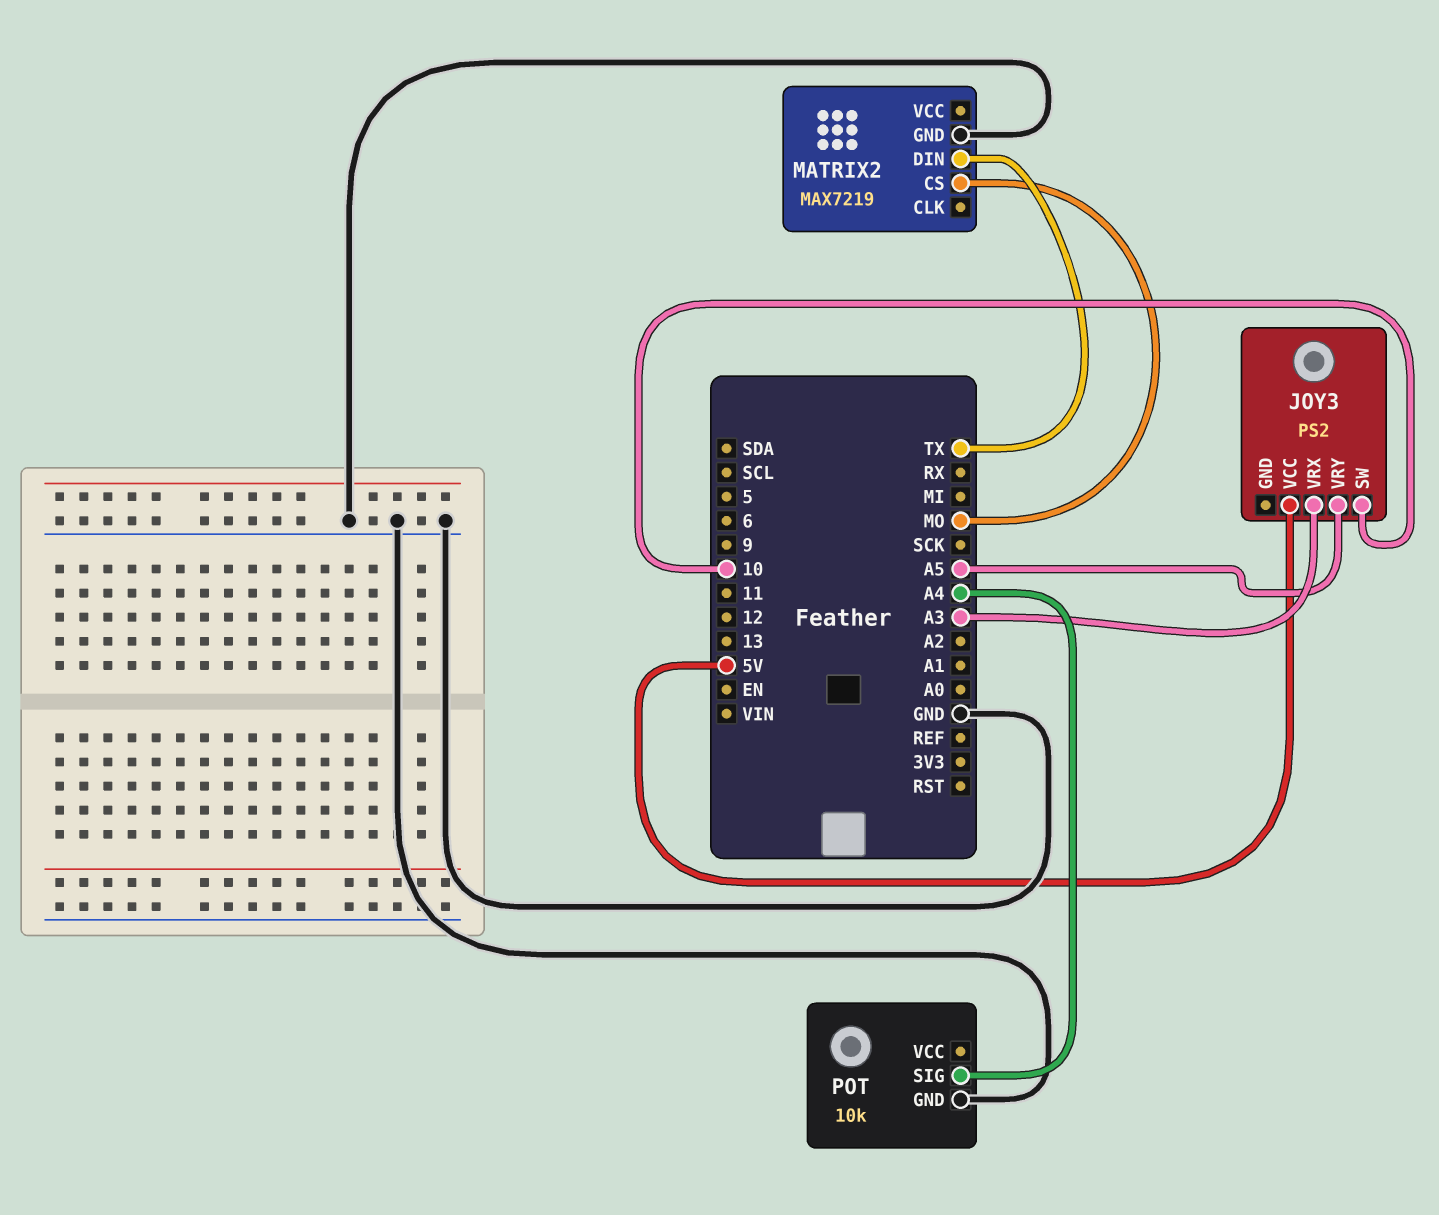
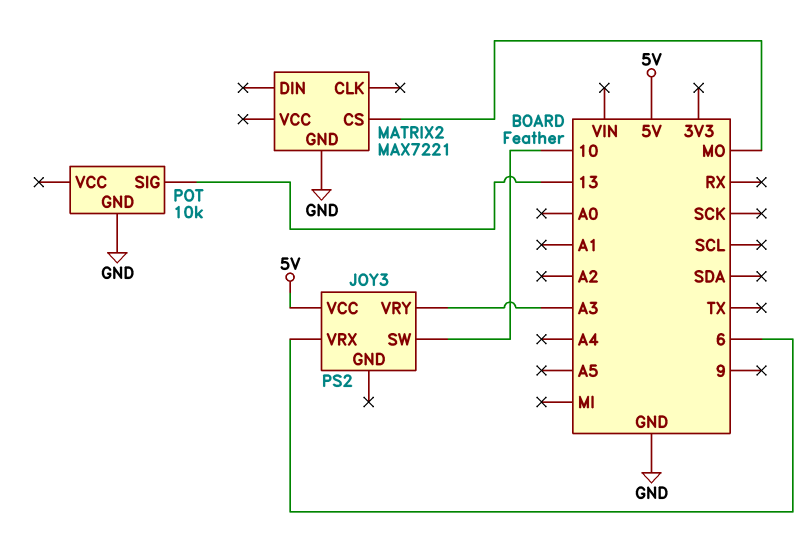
JOY3 pin VRX: A3 -> 6
JOY3 pin VRY: A5 -> A3
MATRIX2: MAX7219 -> MAX7221
MATRIX2 pin DIN: TX -> none
POT pin SIG: A4 -> 13

